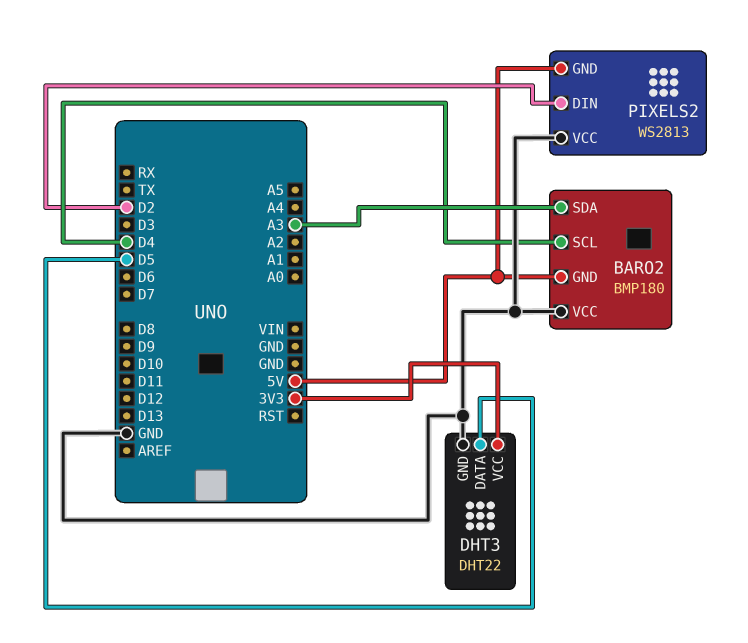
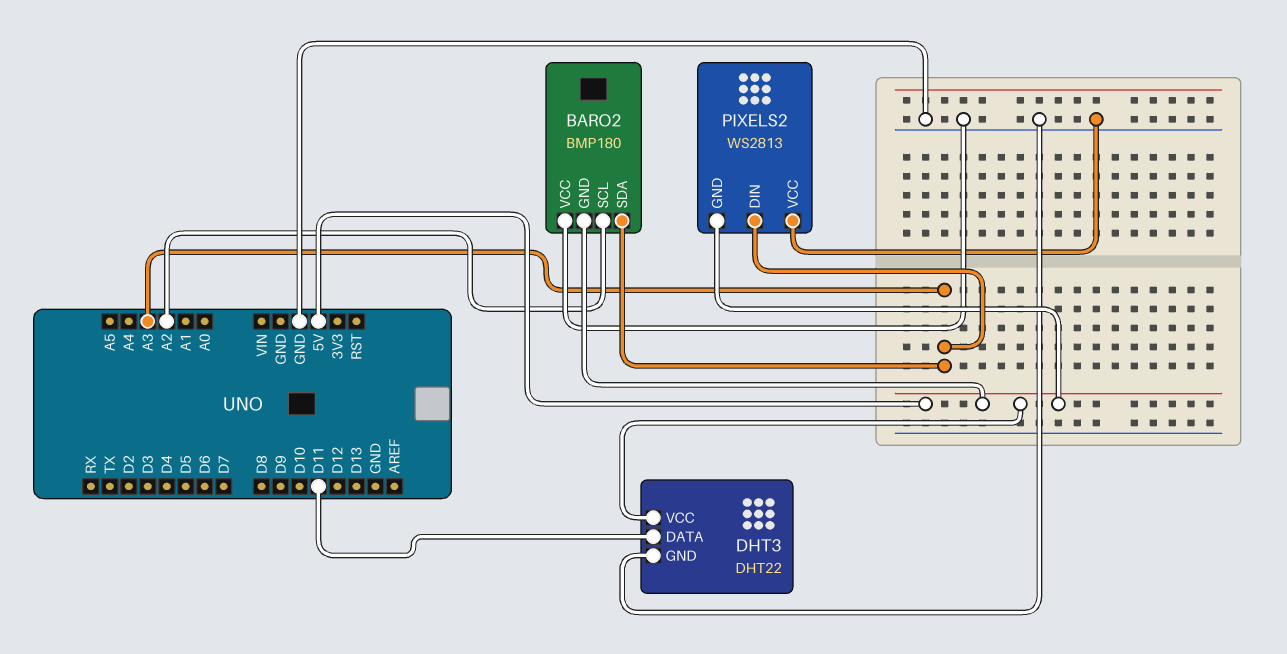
BARO2 pin SCL: D4 -> A2
DHT3 pin DATA: D5 -> D11
DHT3 pin VCC: 3V3 -> 5V
PIXELS2 pin DIN: D2 -> A3

